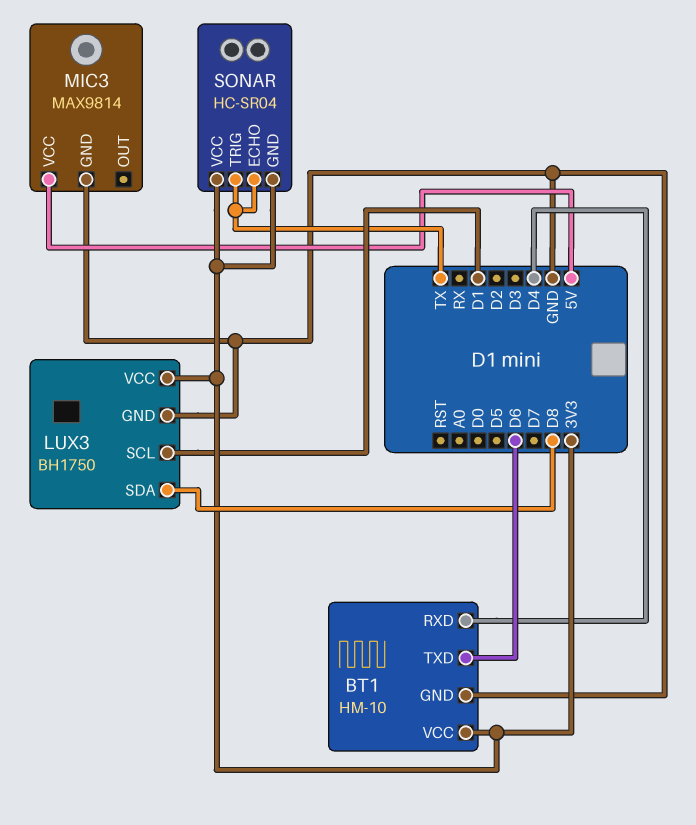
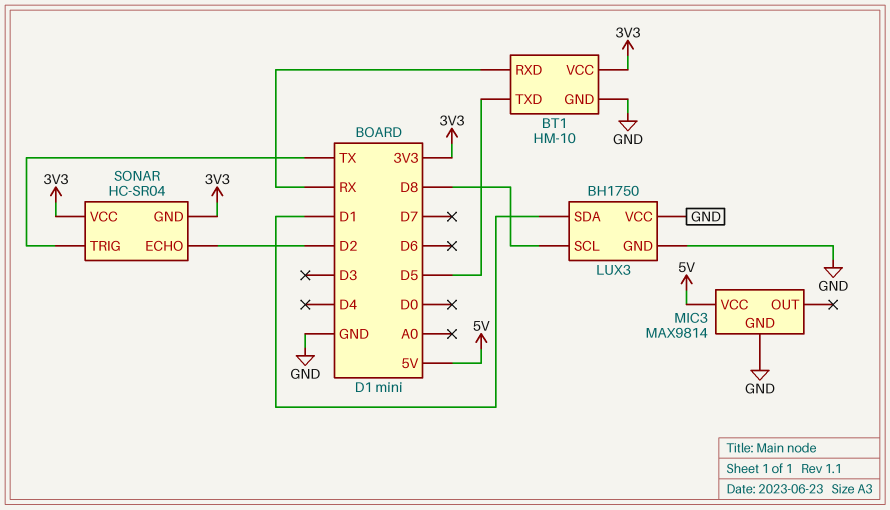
BT1 pin RXD: D4 -> RX
BT1 pin TXD: D6 -> D5
LUX3 pin SCL: D1 -> D8
LUX3 pin SDA: D8 -> D1
LUX3 pin VCC: 3V3 -> GND
SONAR pin ECHO: TX -> D2

